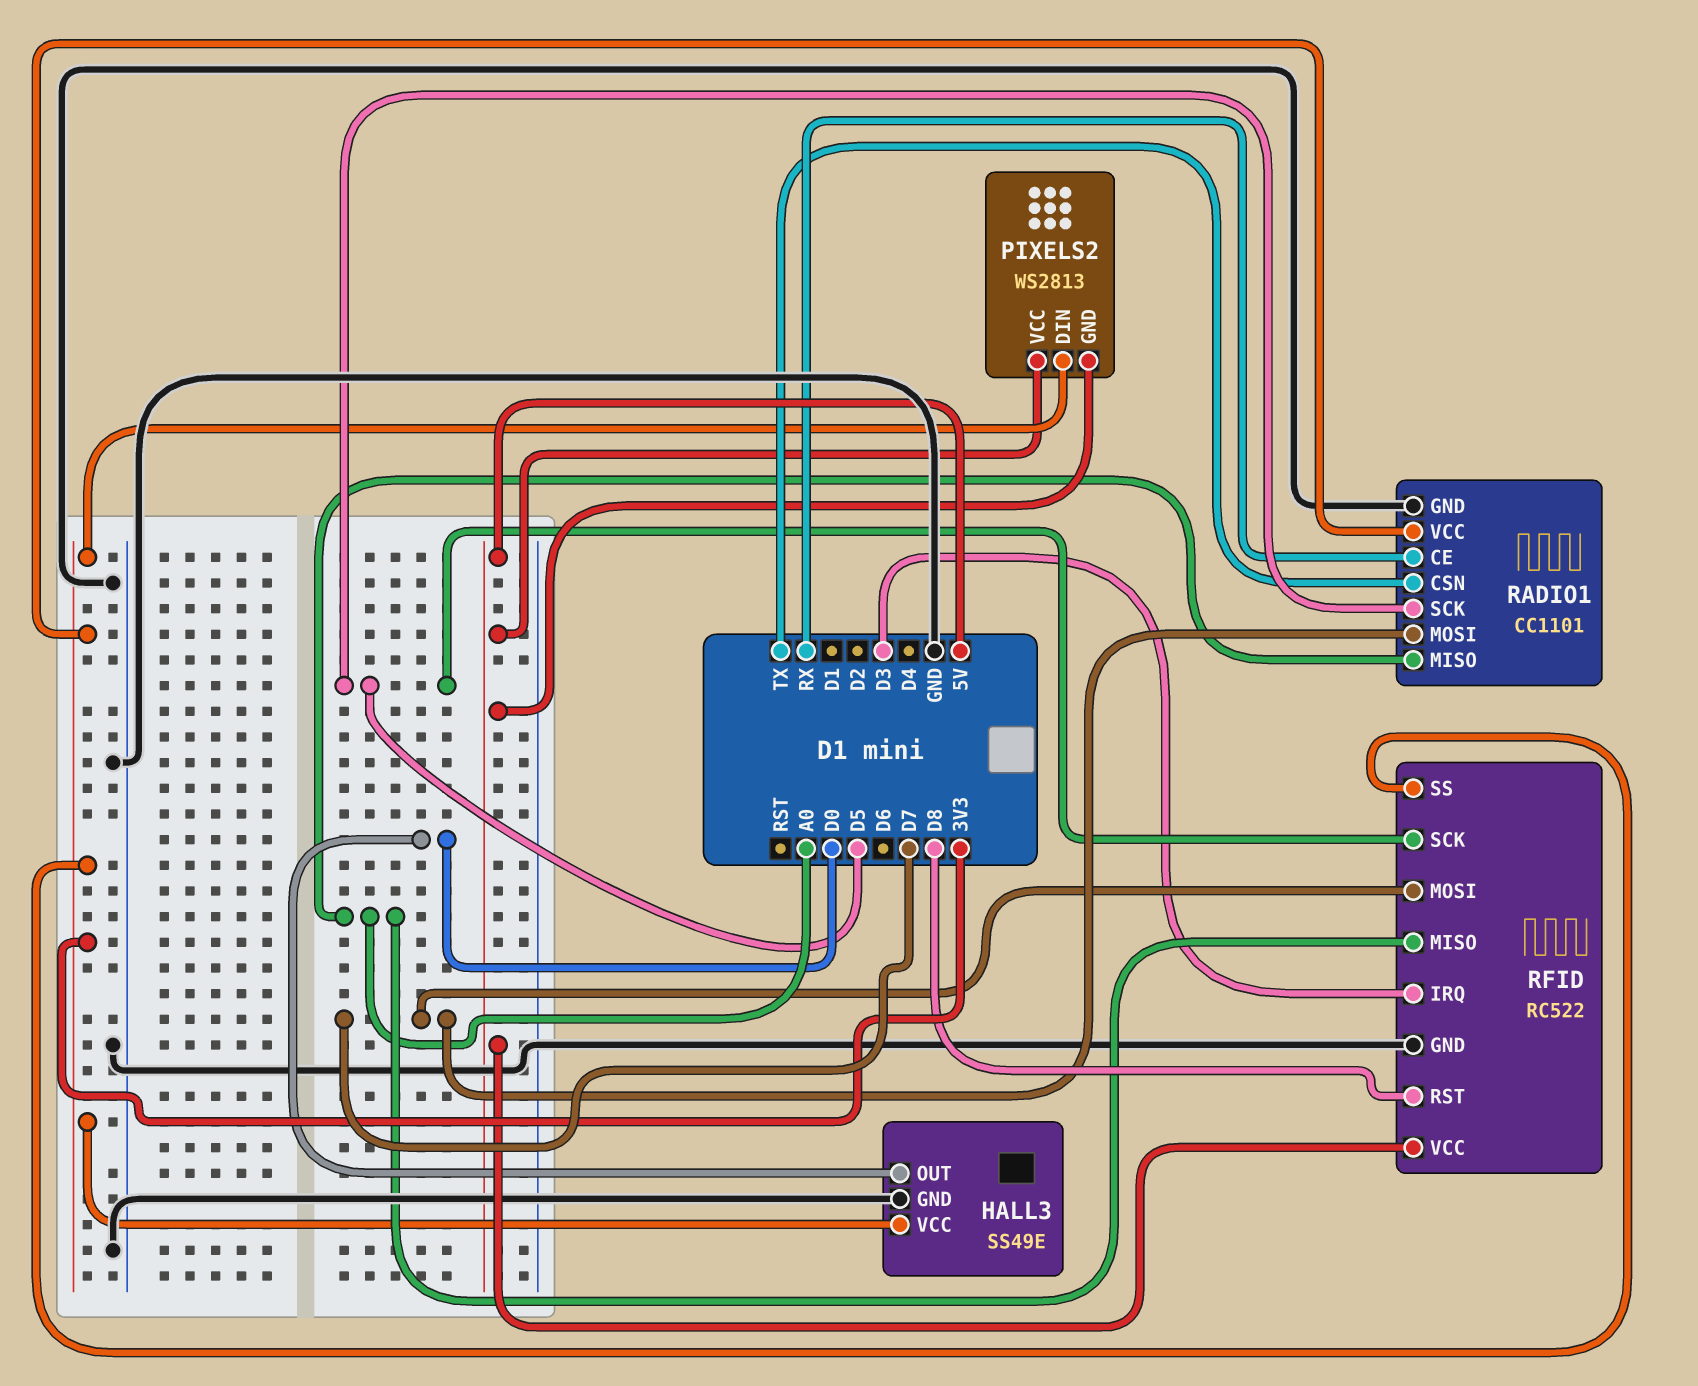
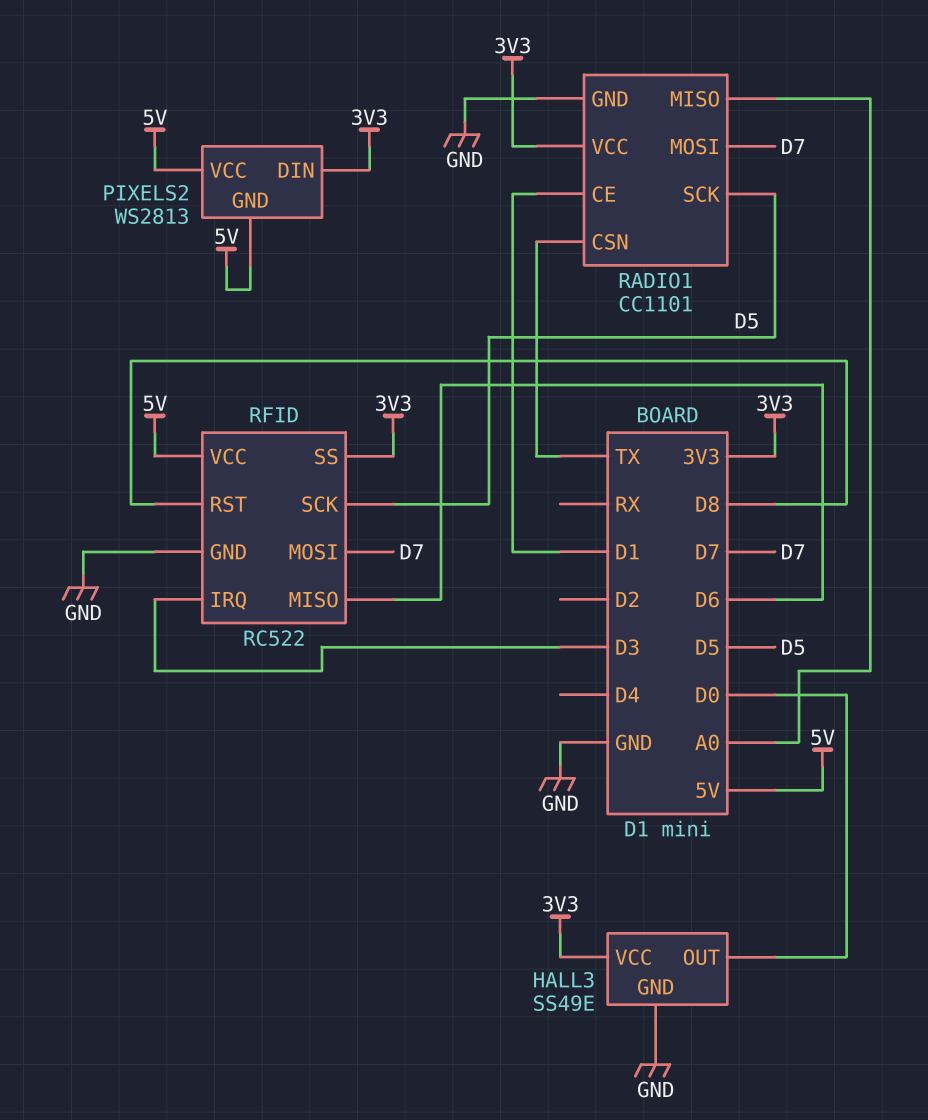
RADIO1 pin CE: RX -> D1
RFID pin MISO: A0 -> D6

